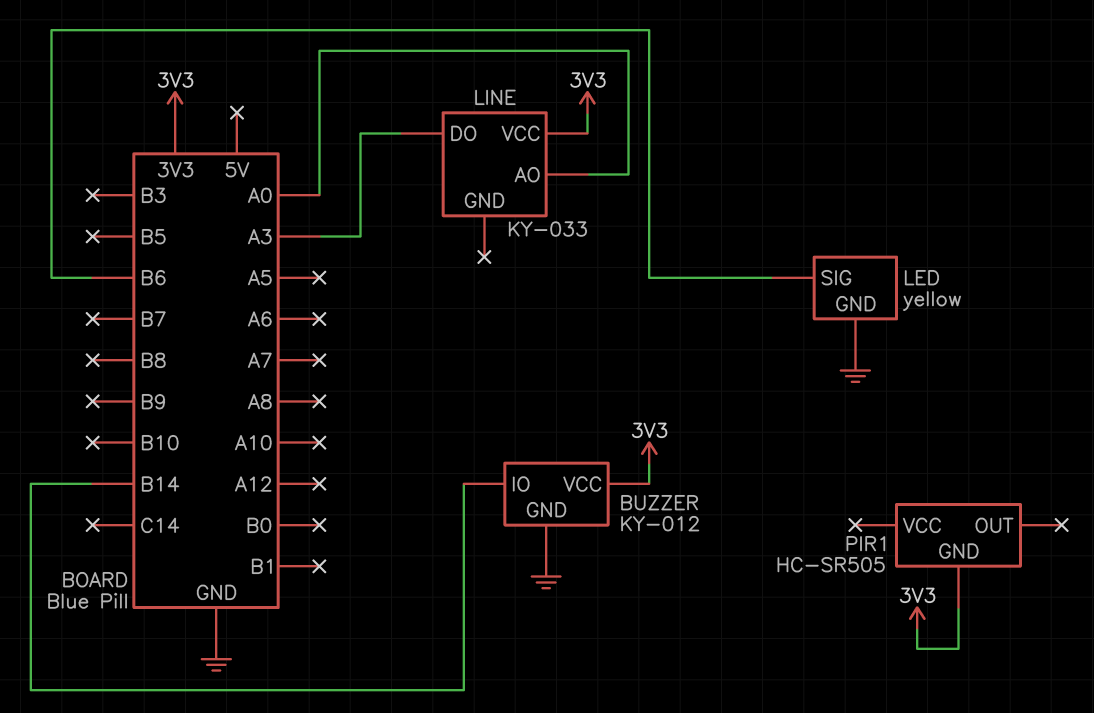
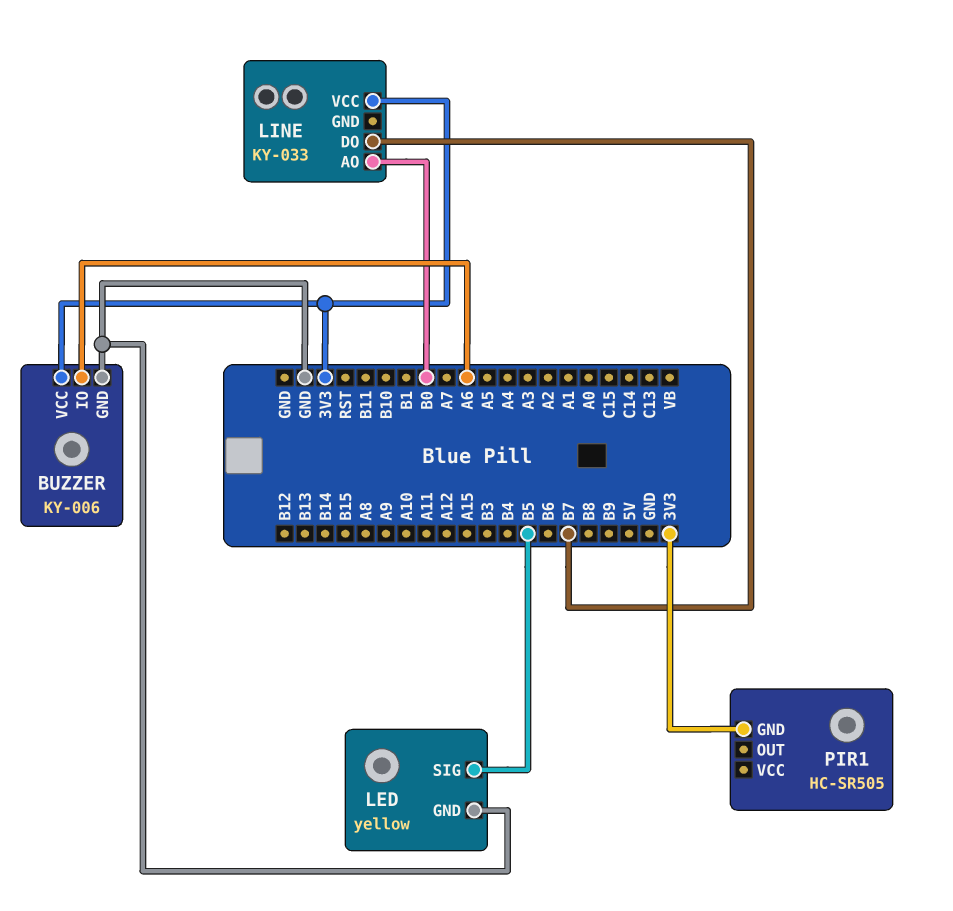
BUZZER: KY-012 -> KY-006
BUZZER pin IO: B14 -> A6
LED pin SIG: B6 -> B5
LINE pin AO: A0 -> B0
LINE pin DO: A3 -> B7

